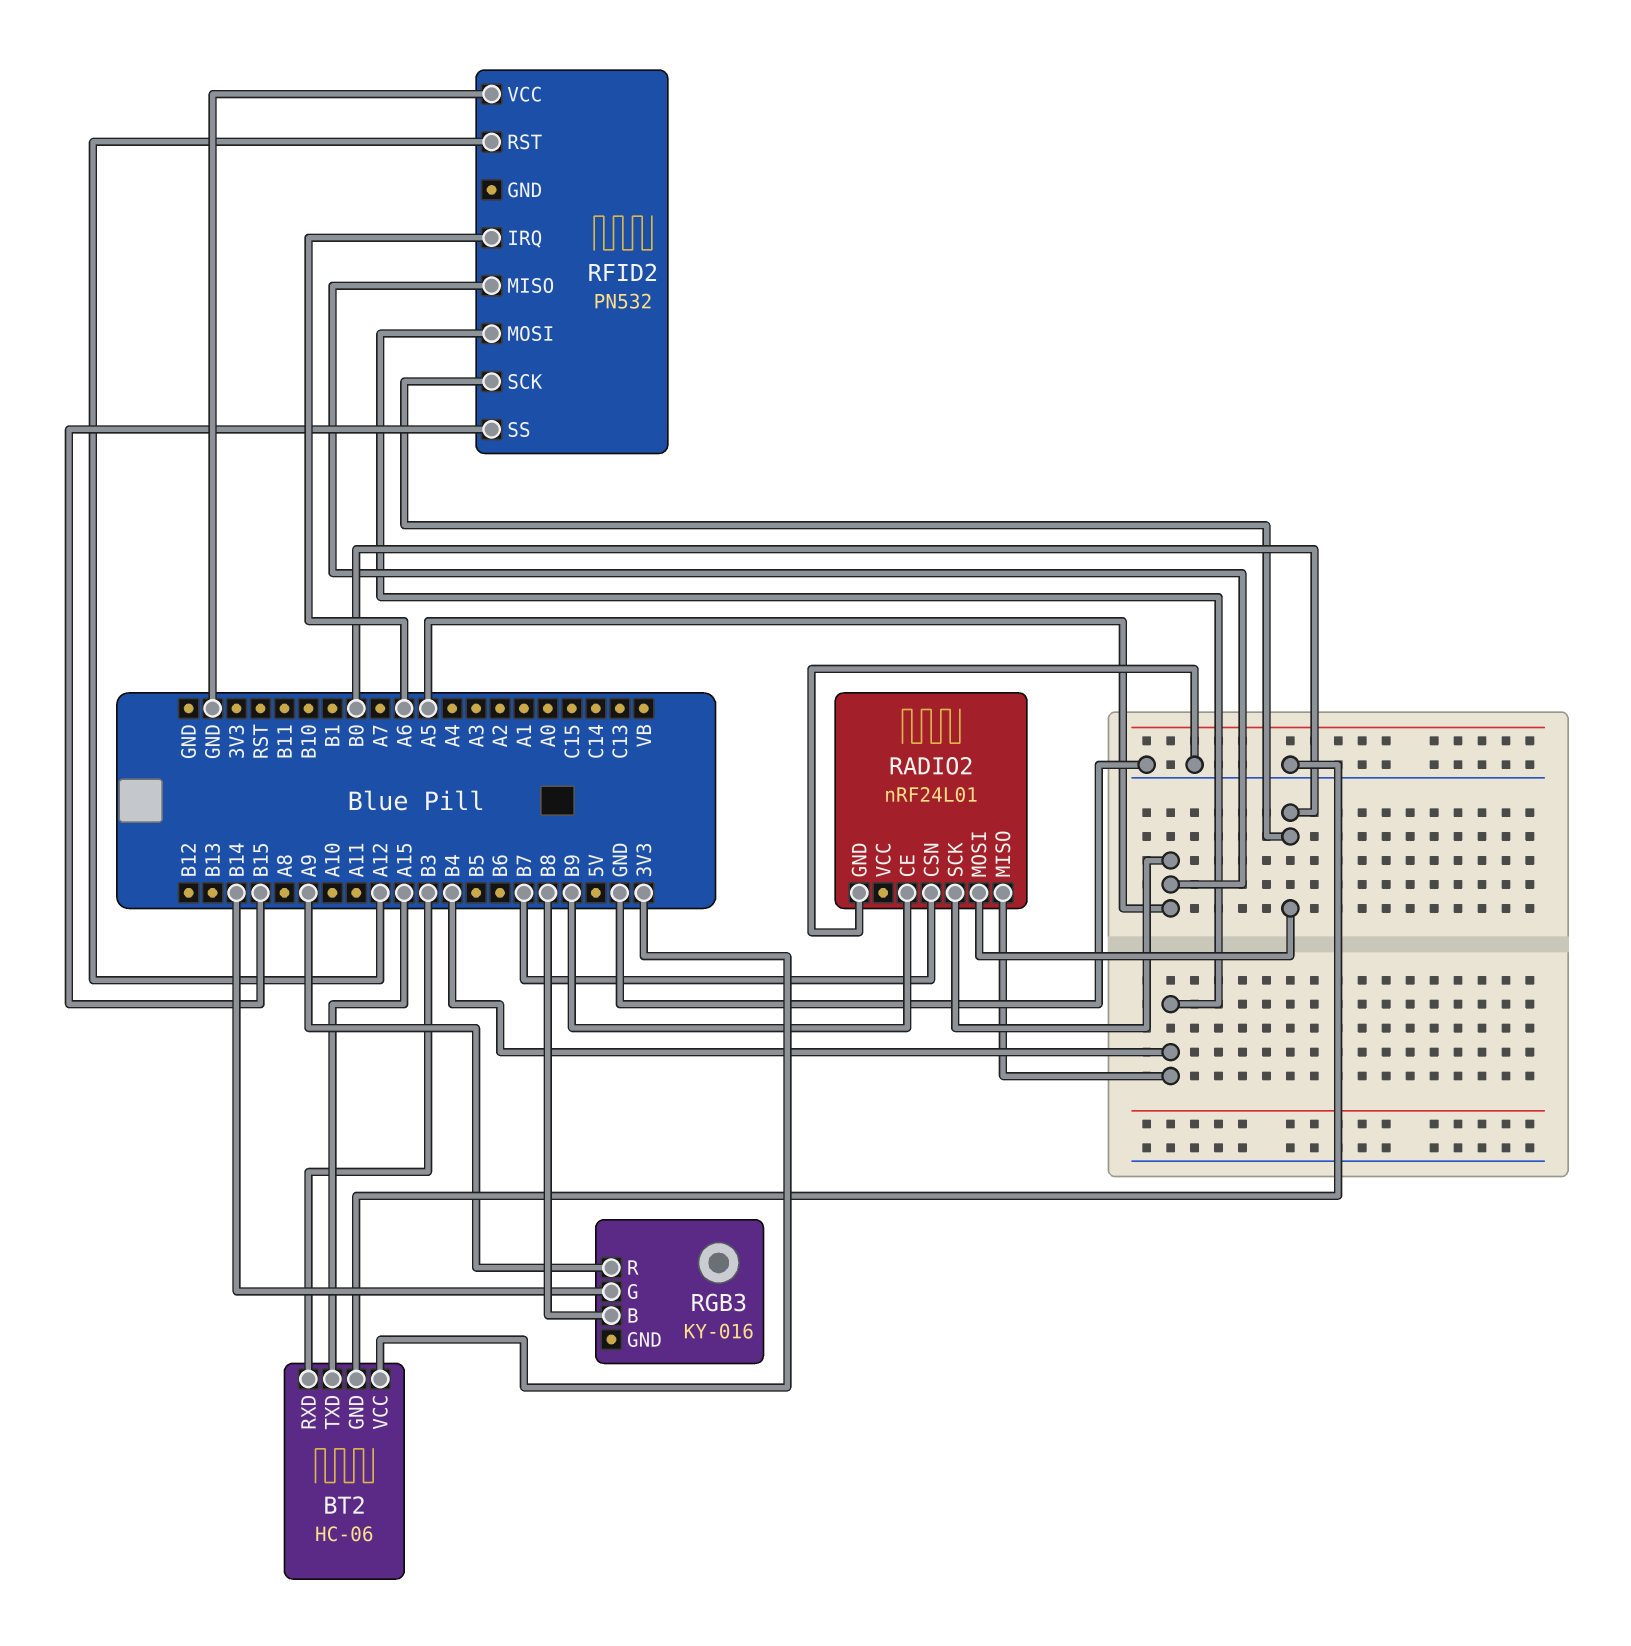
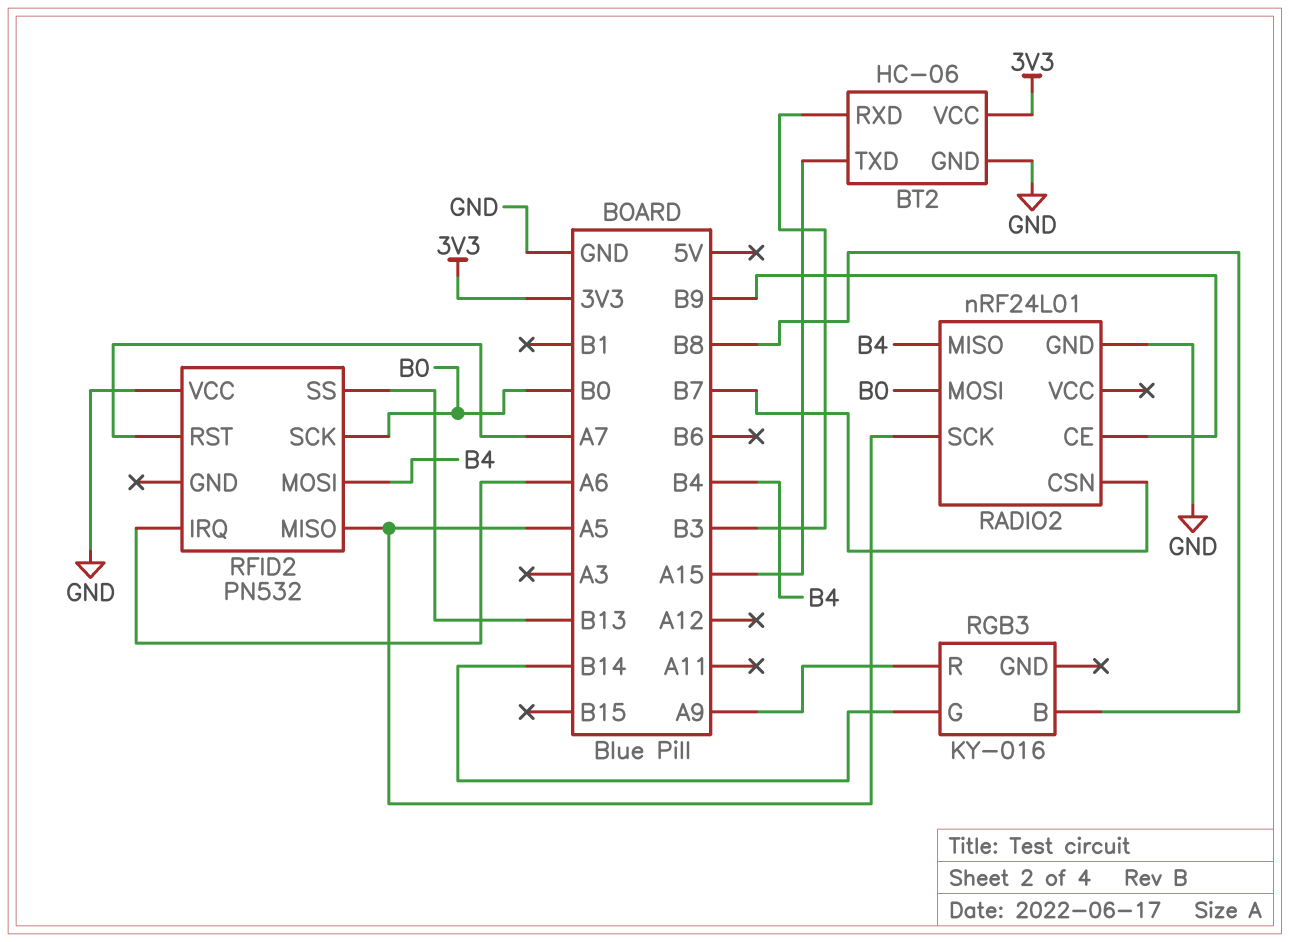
RFID2 pin RST: A12 -> A7
RFID2 pin SS: B15 -> B13

